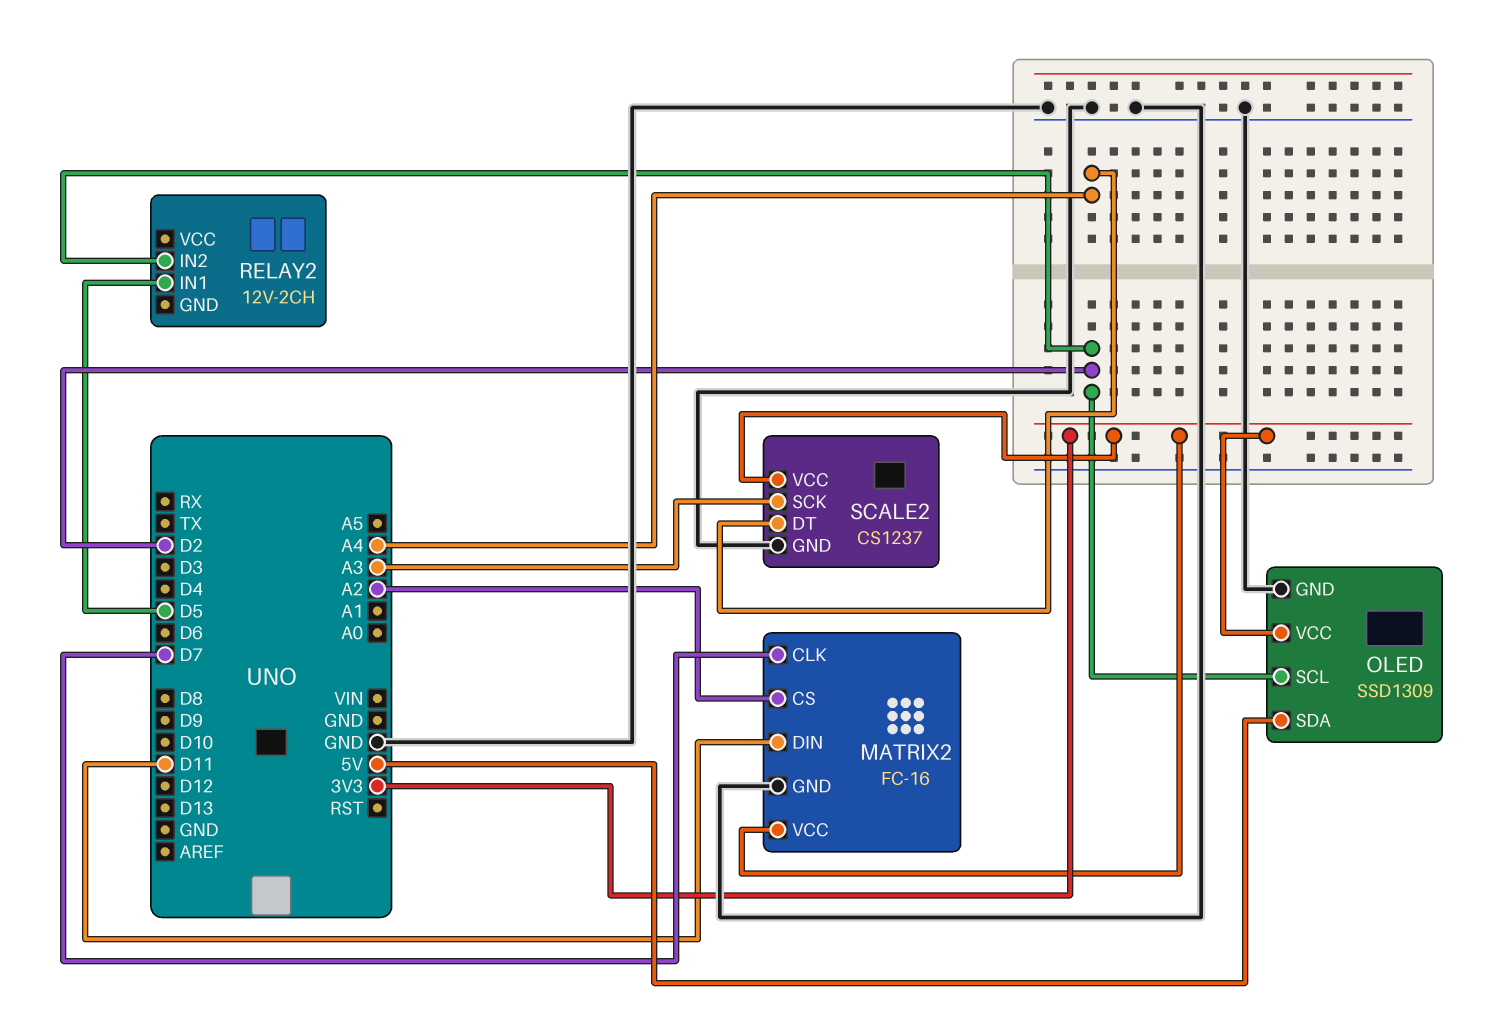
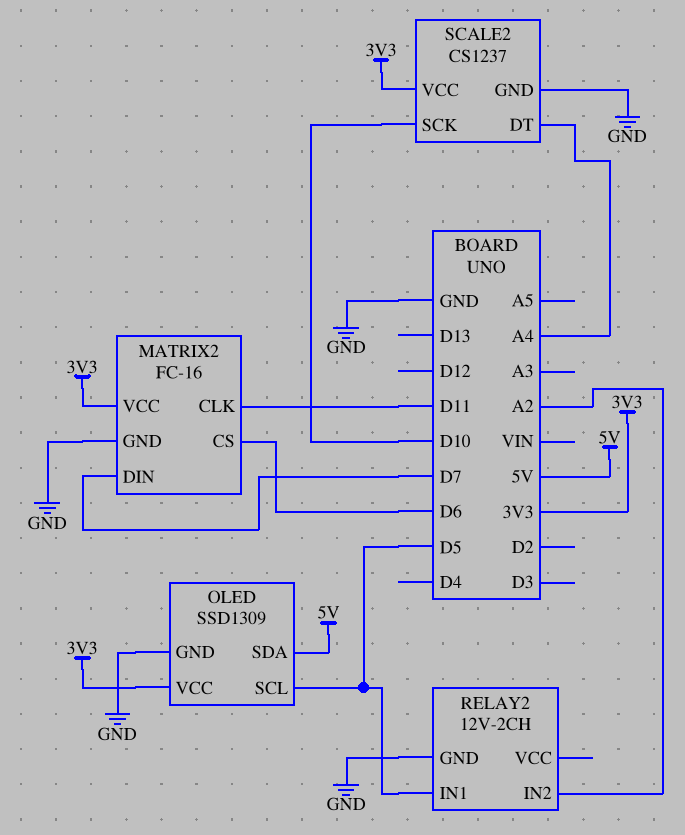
MATRIX2 pin CLK: D7 -> D11
MATRIX2 pin CS: A2 -> D6
MATRIX2 pin DIN: D11 -> D7
OLED pin SCL: D2 -> D5
RELAY2 pin GND: none -> GND
RELAY2 pin IN2: D2 -> A2
SCALE2 pin SCK: A3 -> D10

